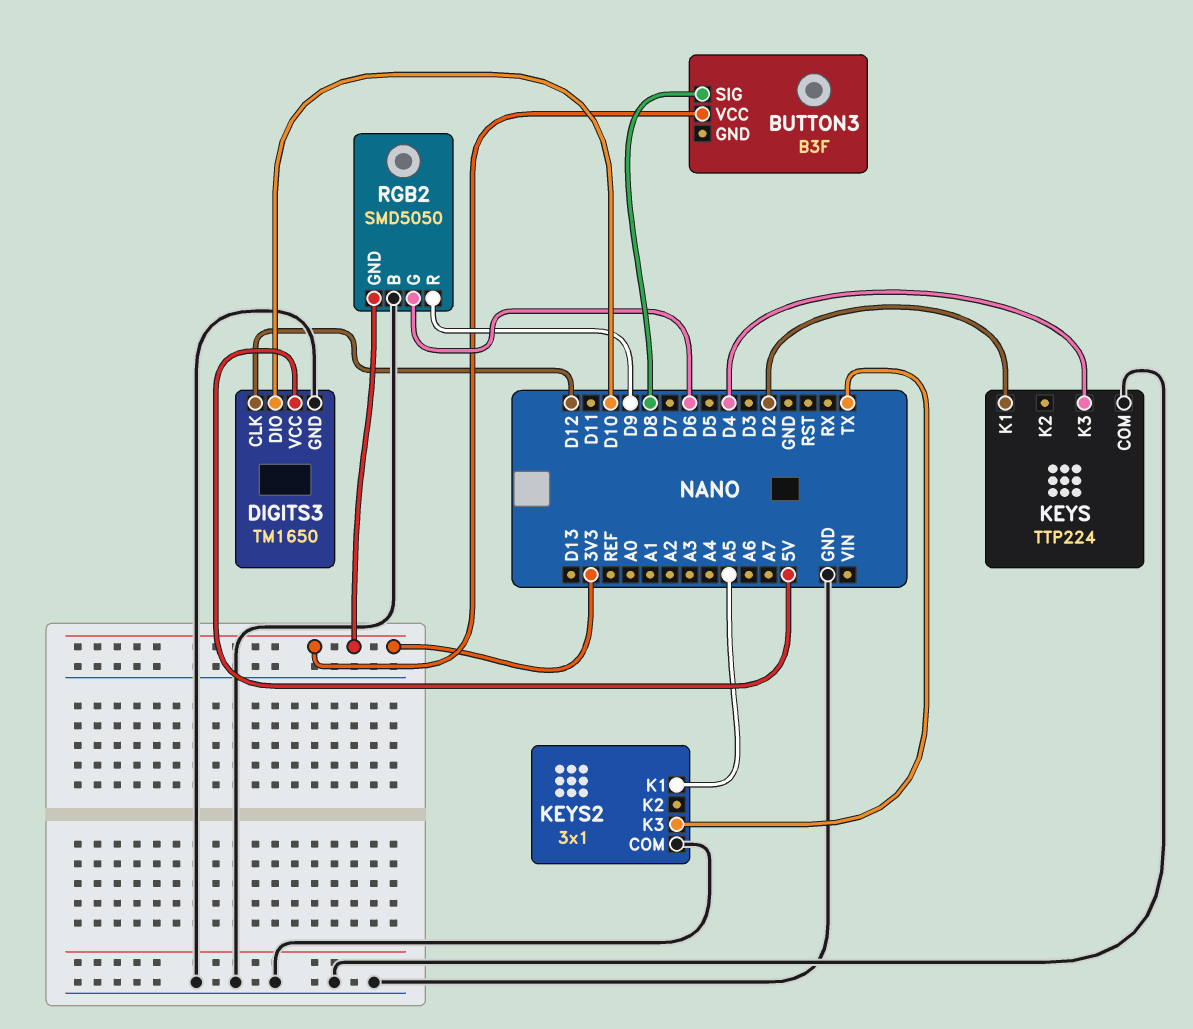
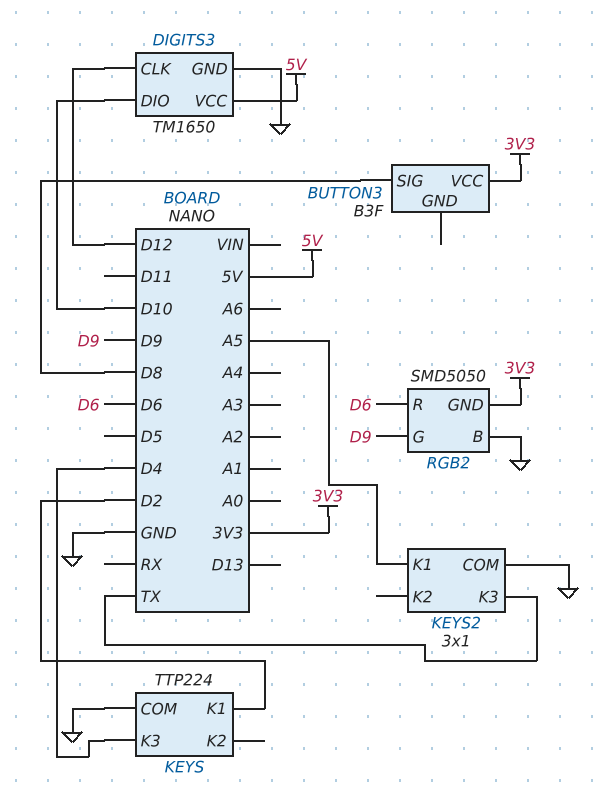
RGB2 pin G: D6 -> D9
RGB2 pin R: D9 -> D6

